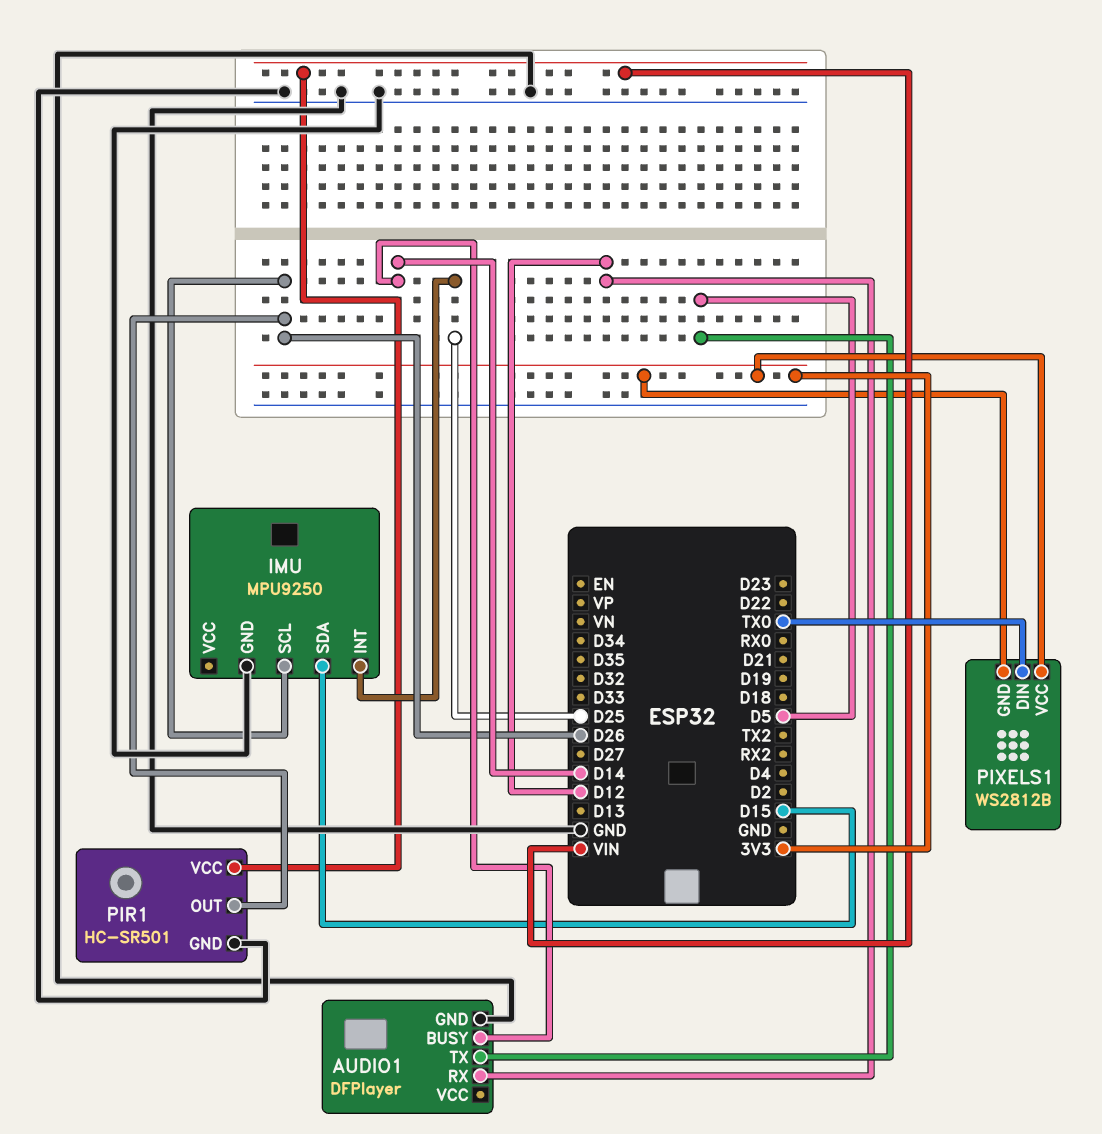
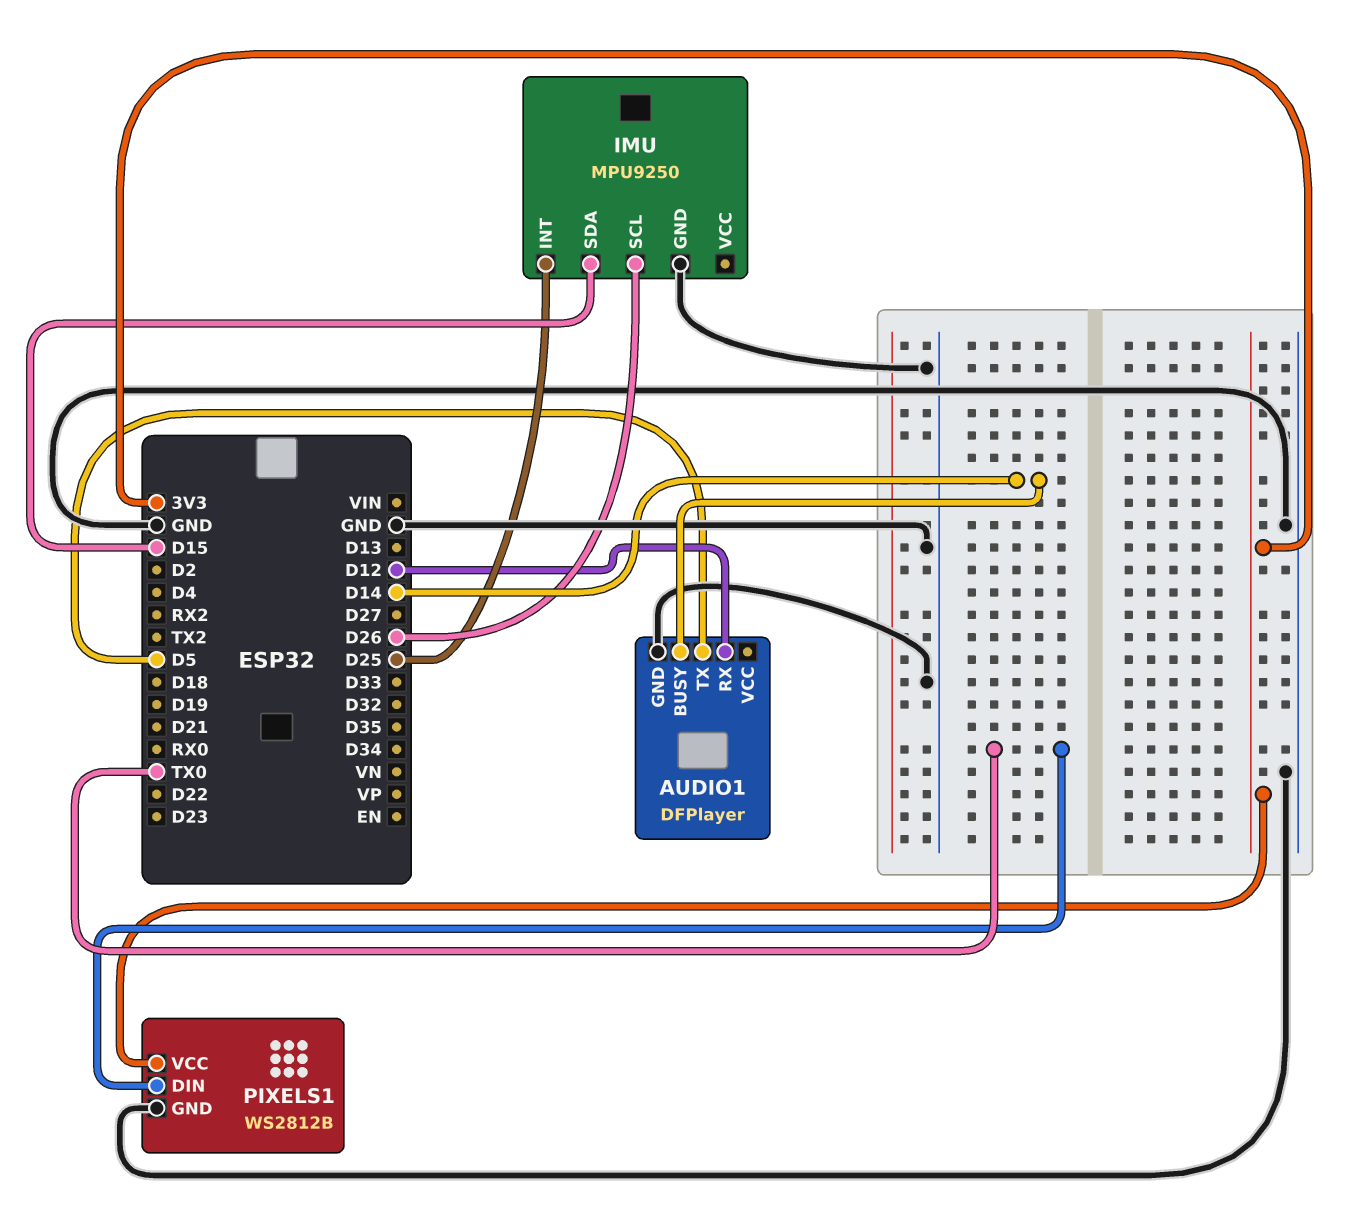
PIR1: HC-SR501 -> none
PIR1 pin GND: GND -> none
PIR1 pin OUT: D26 -> none
PIR1 pin VCC: VIN -> none
PIXELS1 pin GND: 3V3 -> GND

